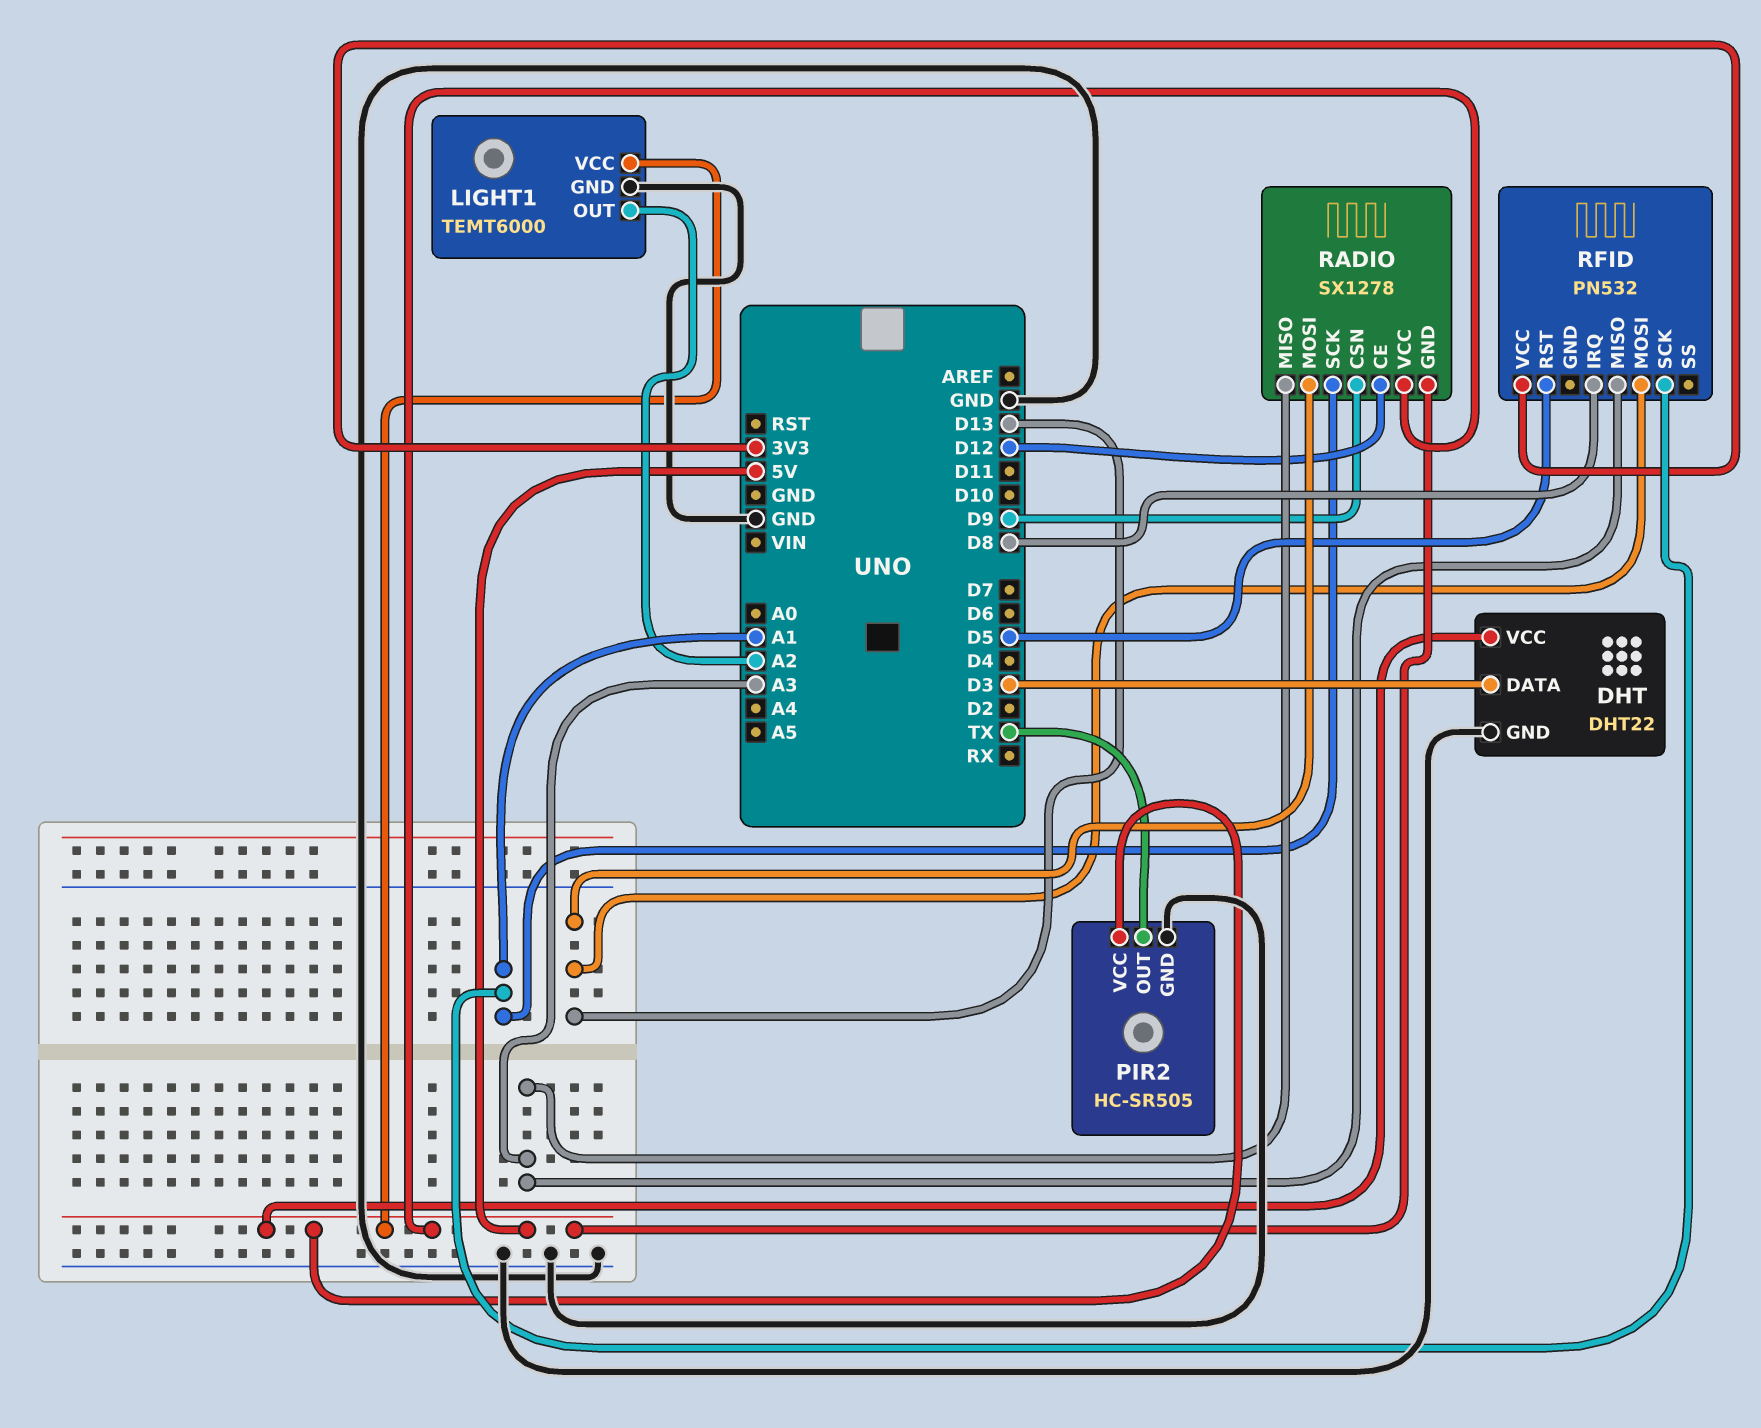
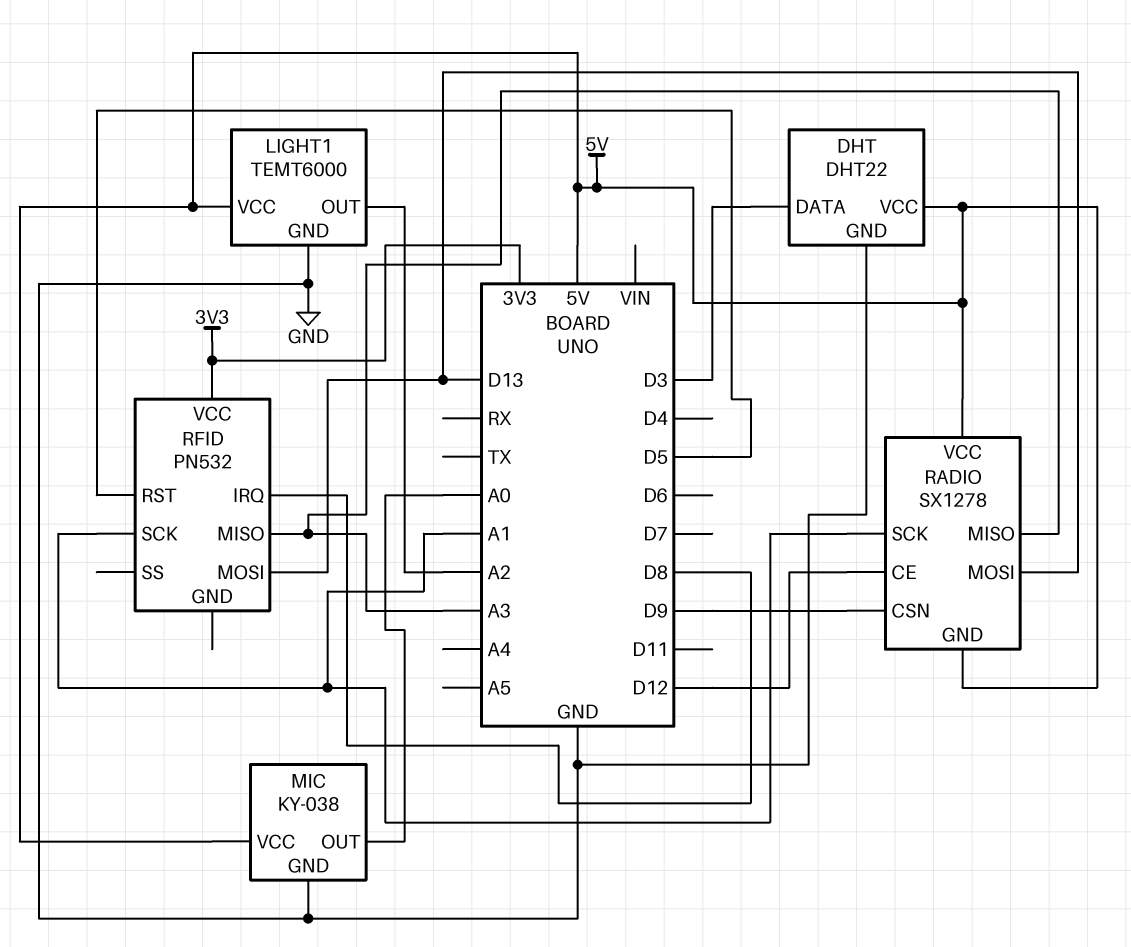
MIC: none -> KY-038
MIC pin GND: none -> GND
MIC pin OUT: none -> A0
MIC pin VCC: none -> 5V
PIR2: HC-SR505 -> none
PIR2 pin GND: GND -> none
PIR2 pin OUT: TX -> none
PIR2 pin VCC: 5V -> none

